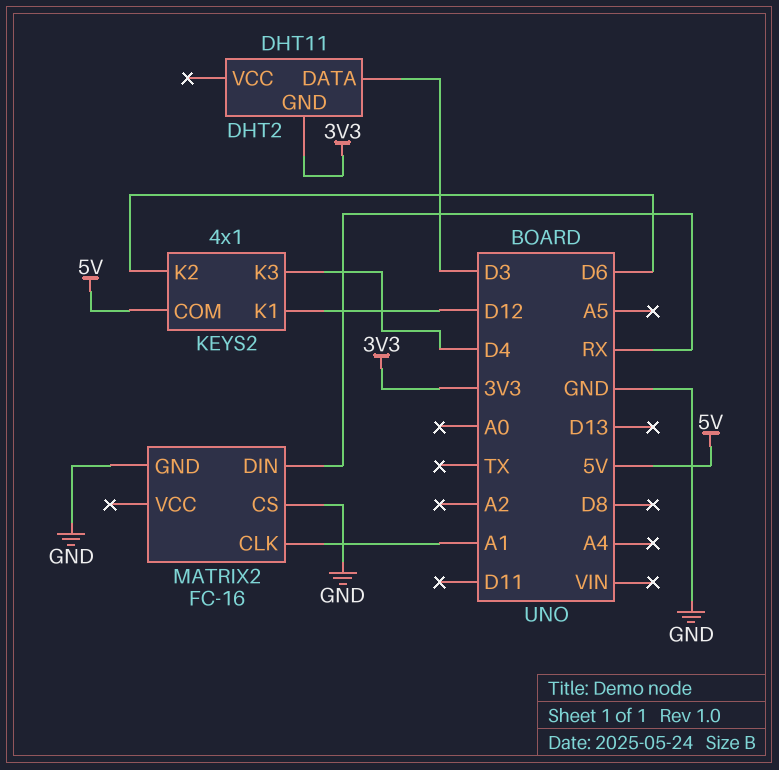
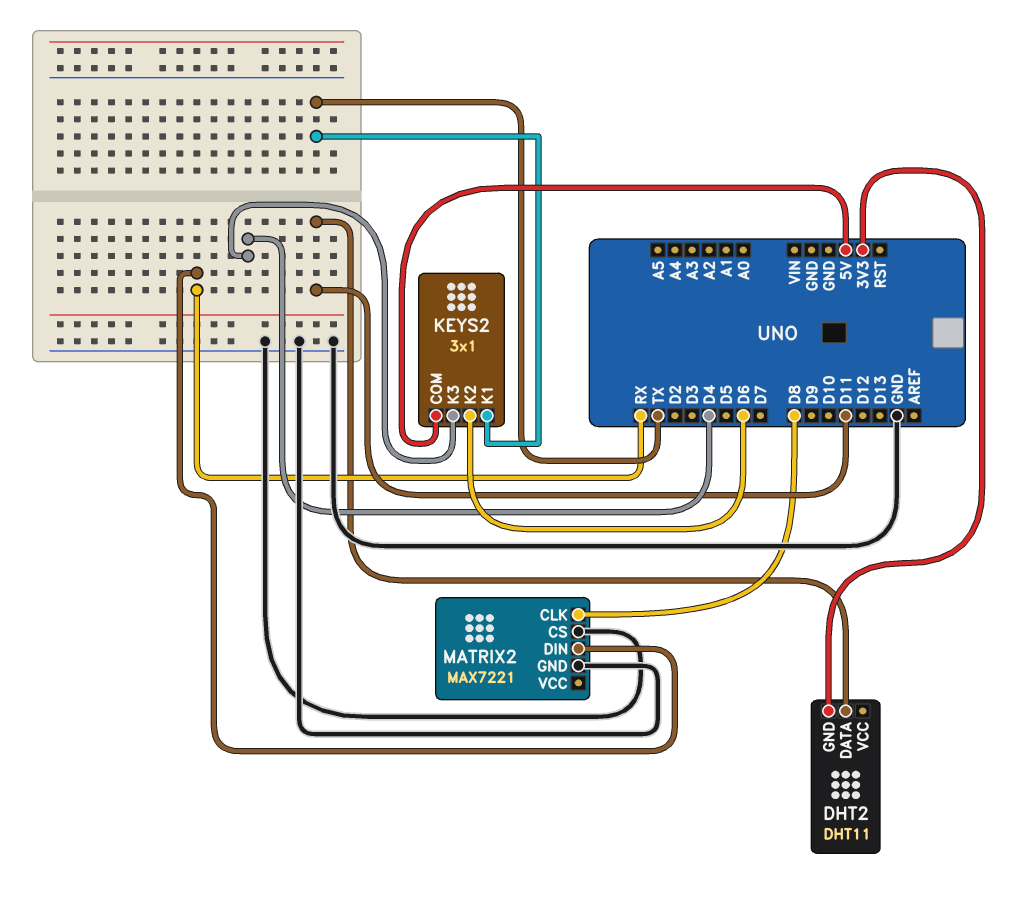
DHT2 pin DATA: D3 -> D11
KEYS2: 4x1 -> 3x1
KEYS2 pin K1: D12 -> TX
MATRIX2: FC-16 -> MAX7221
MATRIX2 pin CLK: A1 -> D8

